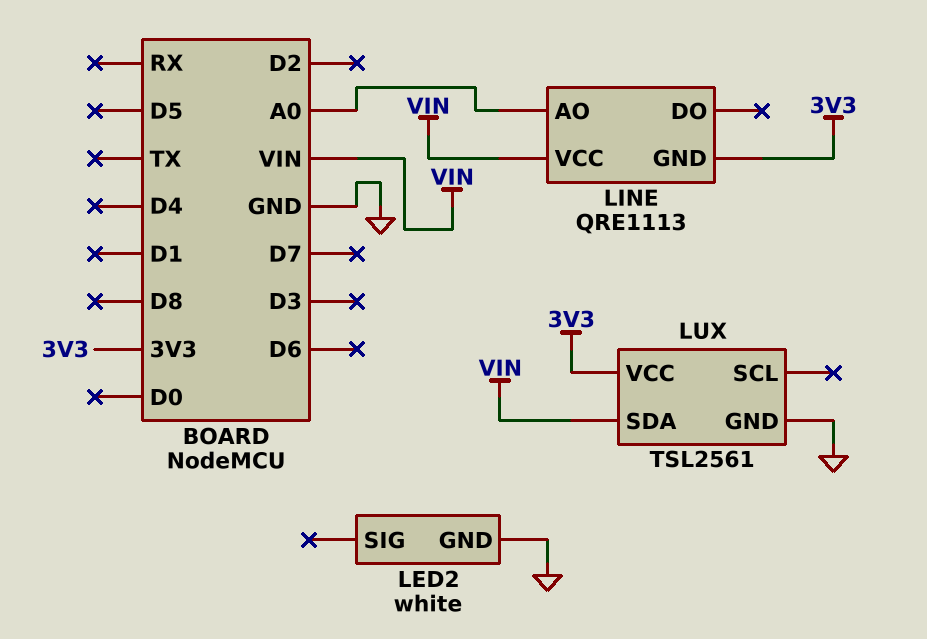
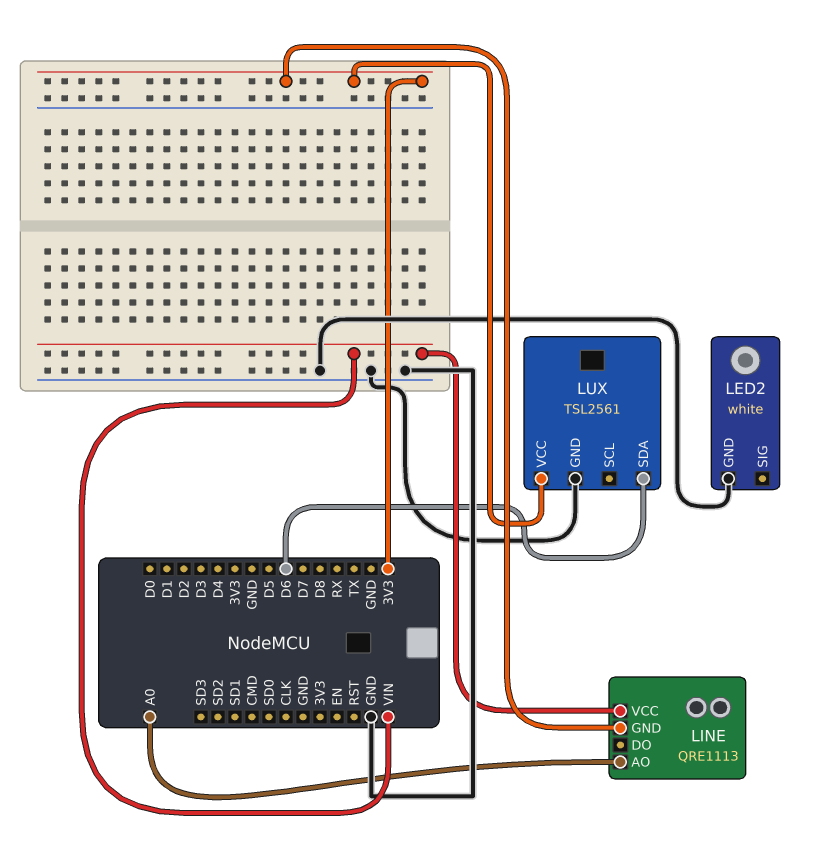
LUX pin SDA: VIN -> D6

